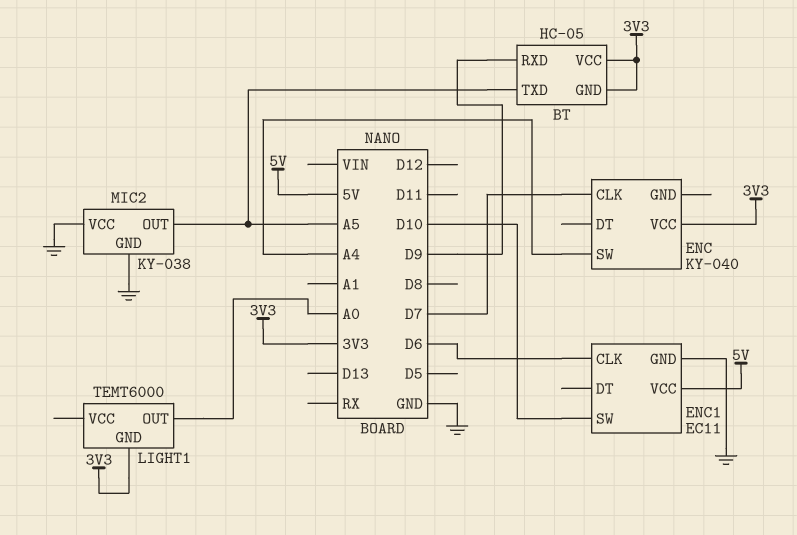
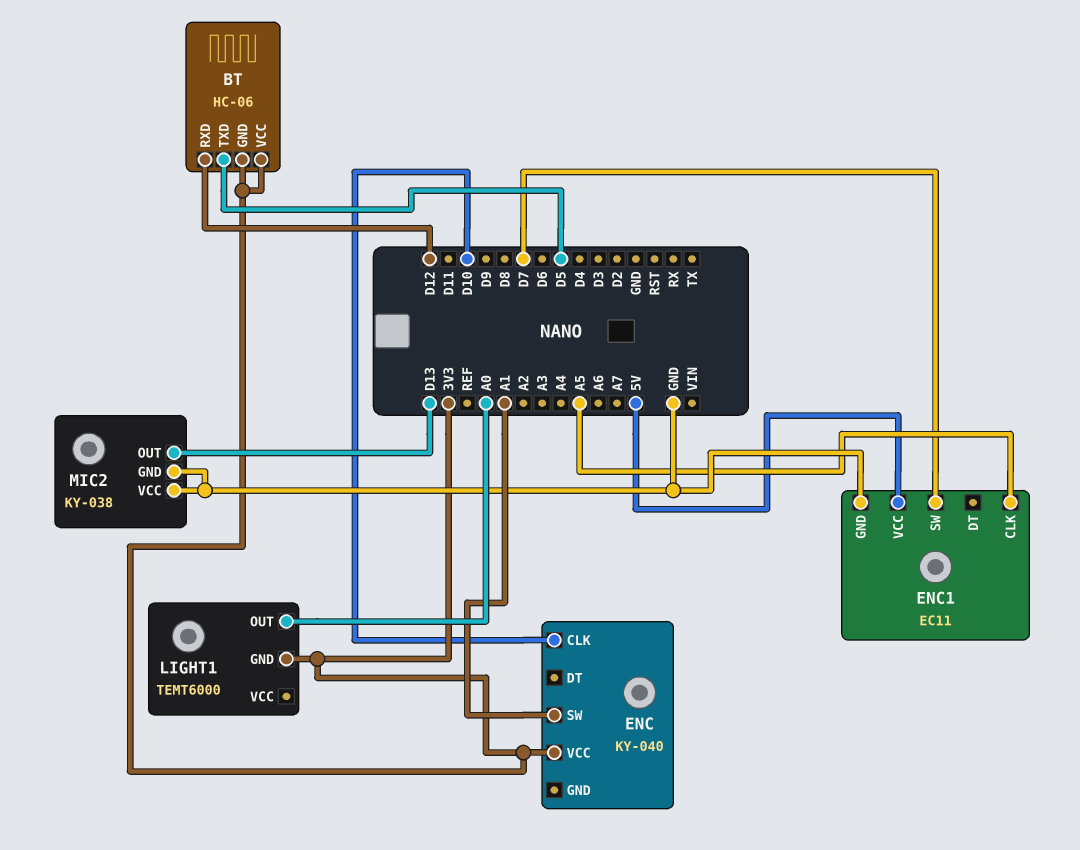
BT: HC-05 -> HC-06
BT pin RXD: D9 -> D12
BT pin TXD: A5 -> D5
ENC pin CLK: D7 -> D10
ENC pin SW: A4 -> A1
ENC1 pin CLK: D6 -> A5
ENC1 pin SW: D10 -> D7
MIC2 pin OUT: A5 -> D13

